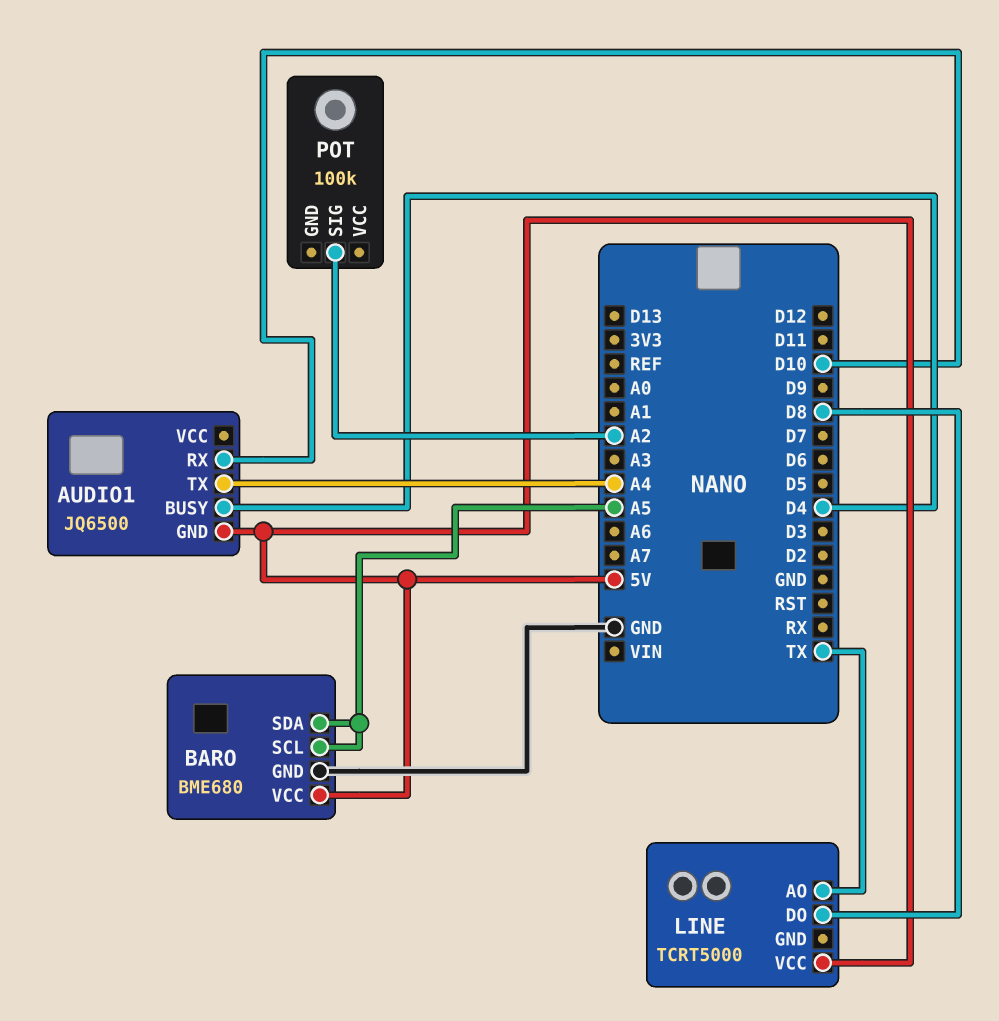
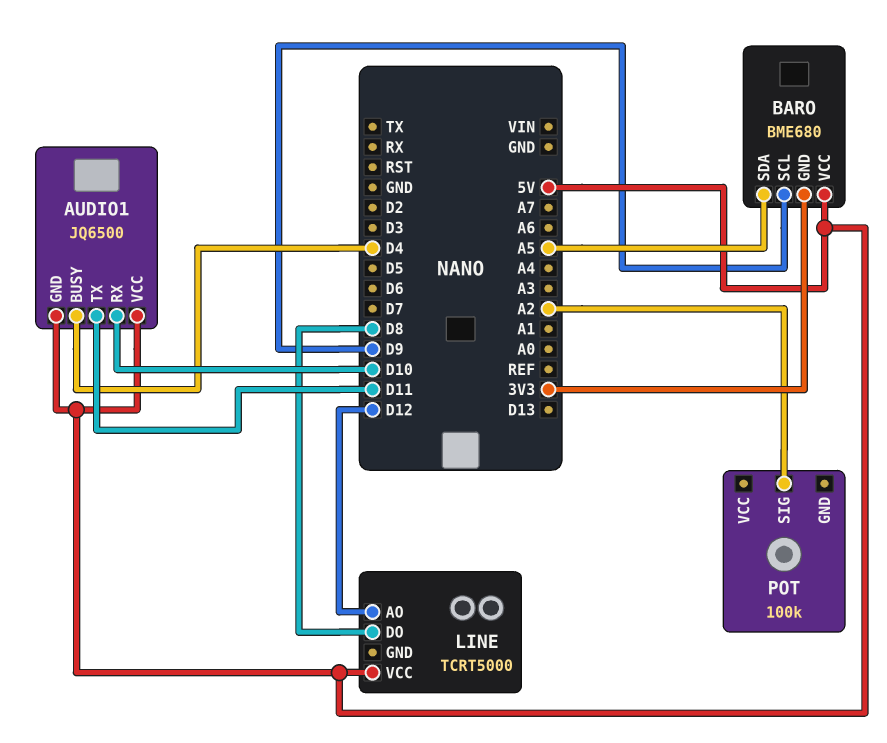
AUDIO1 pin TX: A4 -> D11
AUDIO1 pin VCC: none -> 5V
BARO pin GND: GND -> 3V3
BARO pin SCL: A5 -> D9
LINE pin AO: TX -> D12

